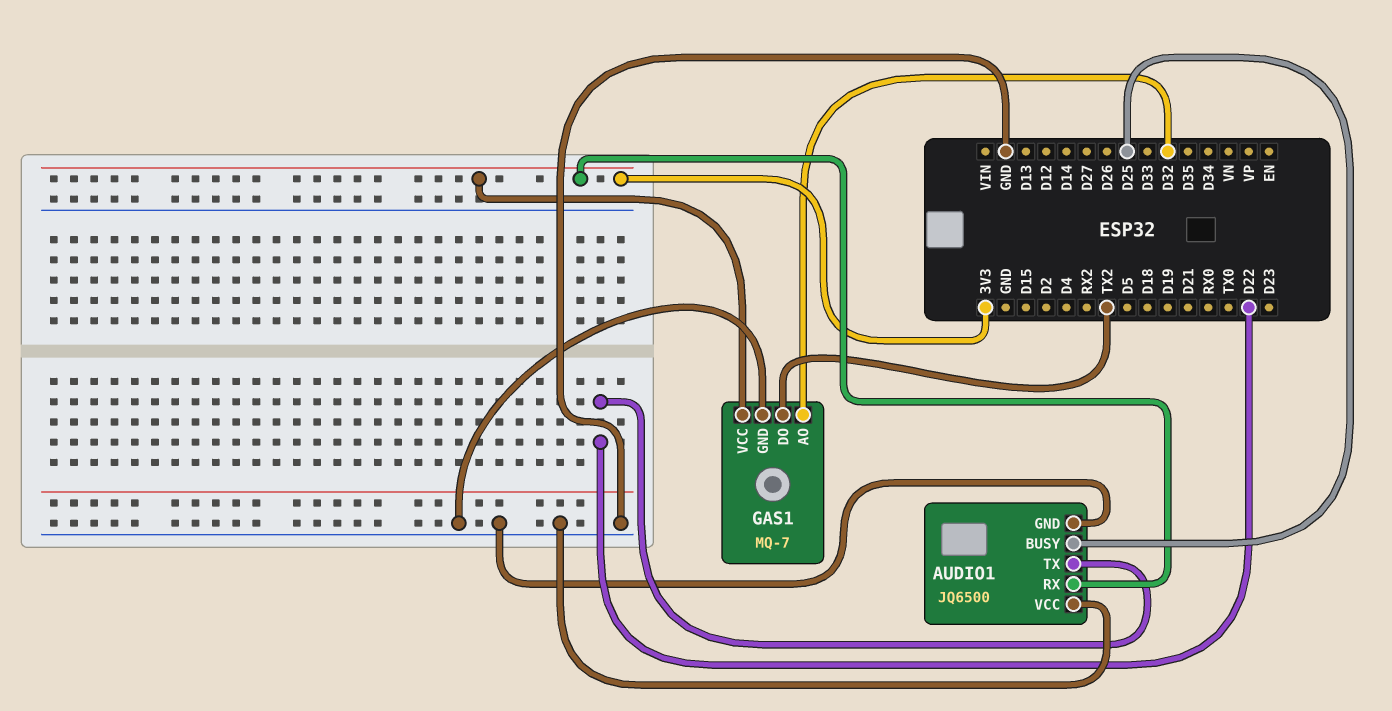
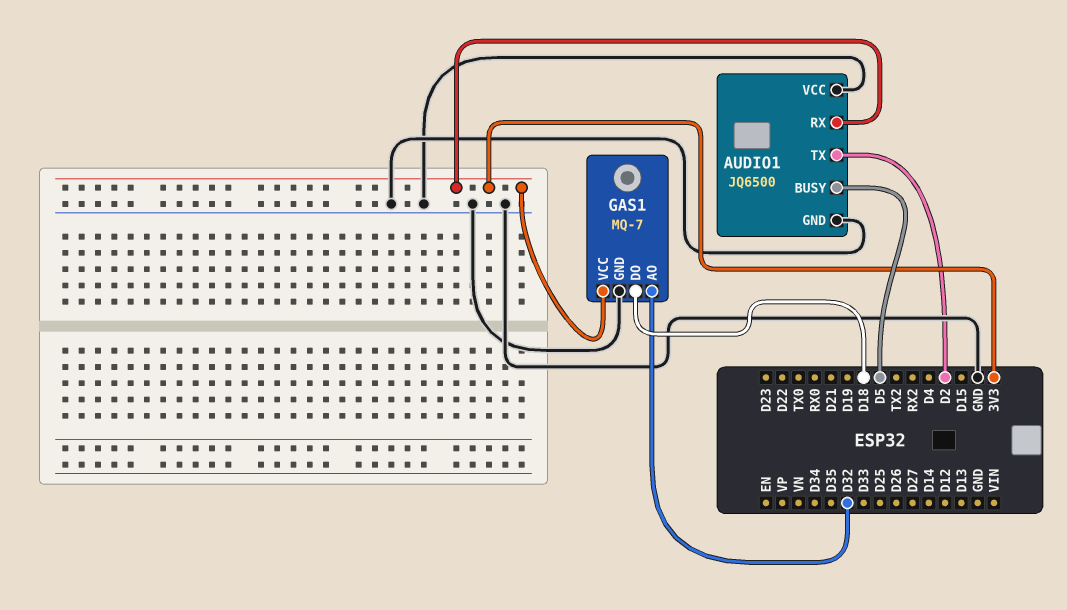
AUDIO1 pin BUSY: D25 -> D5
AUDIO1 pin TX: D22 -> D2
GAS1 pin DO: TX2 -> D18

